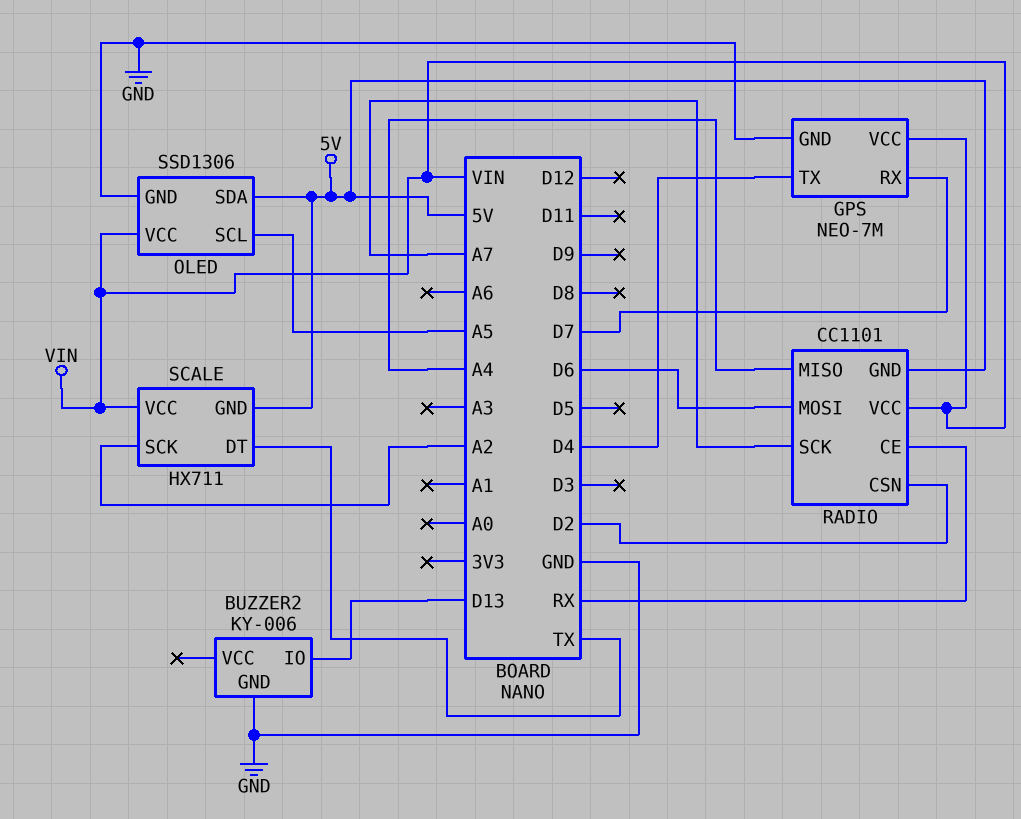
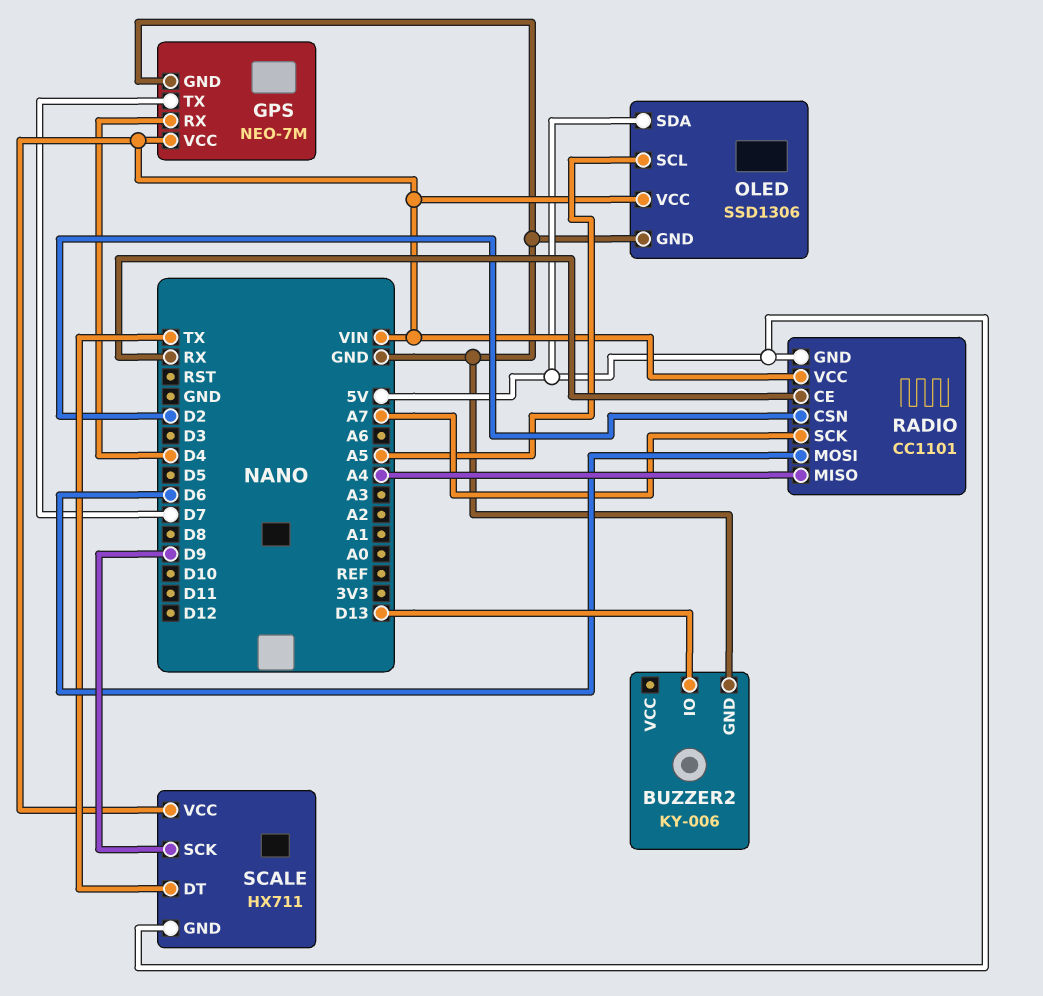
GPS pin RX: D7 -> D4
GPS pin TX: D4 -> D7
SCALE pin SCK: A2 -> D9

